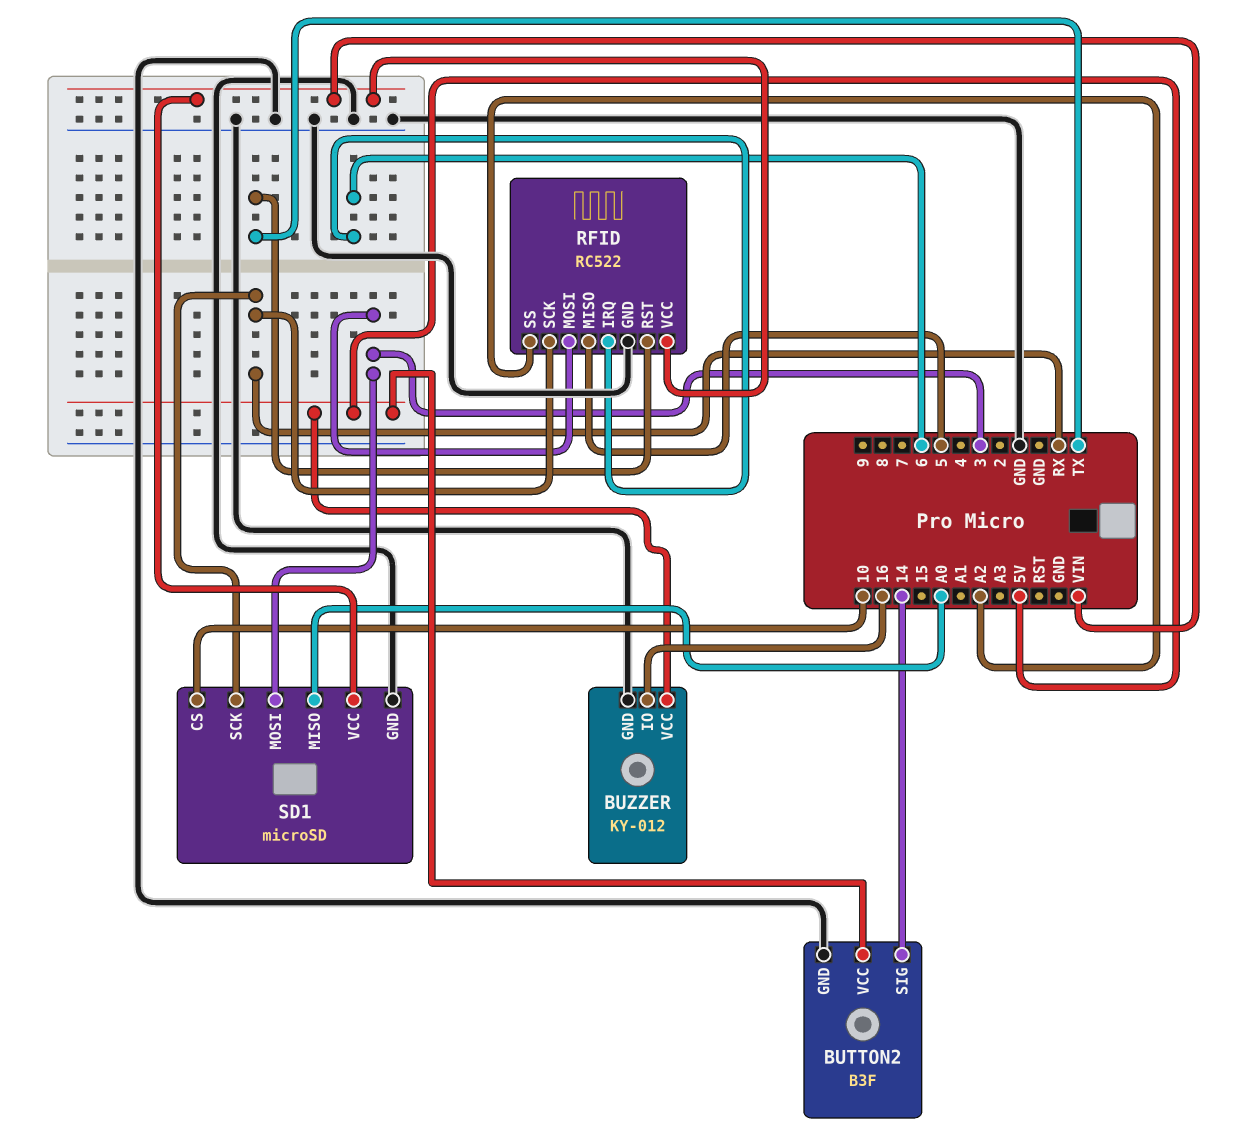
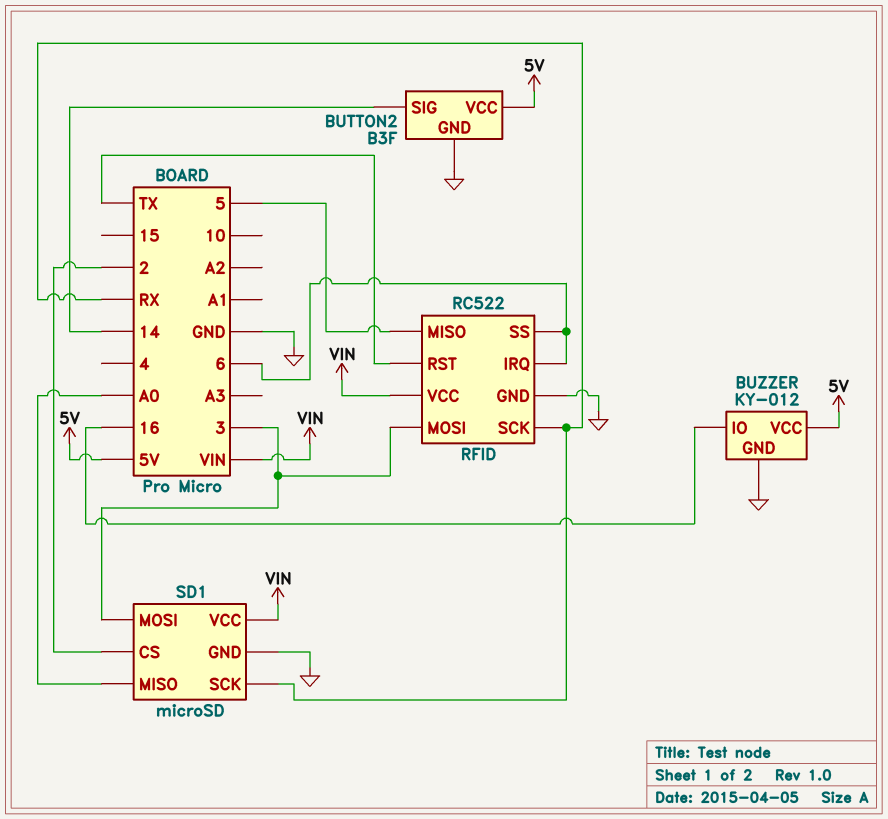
RFID pin SS: A2 -> 6
SD1 pin CS: 10 -> 2

